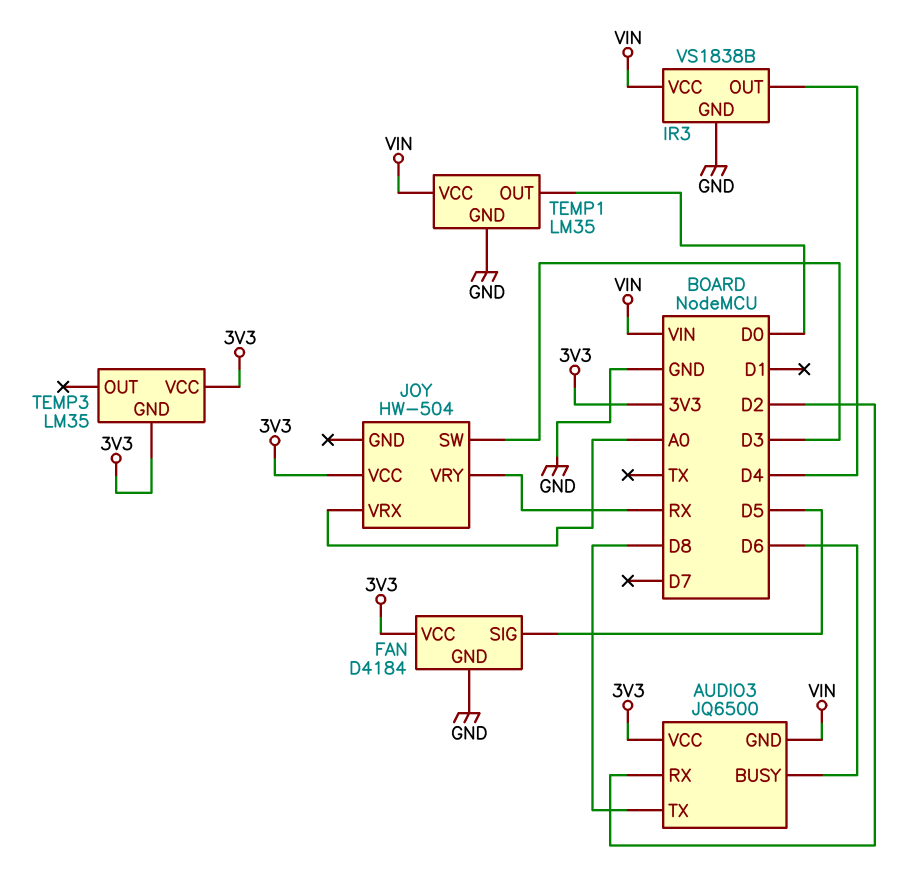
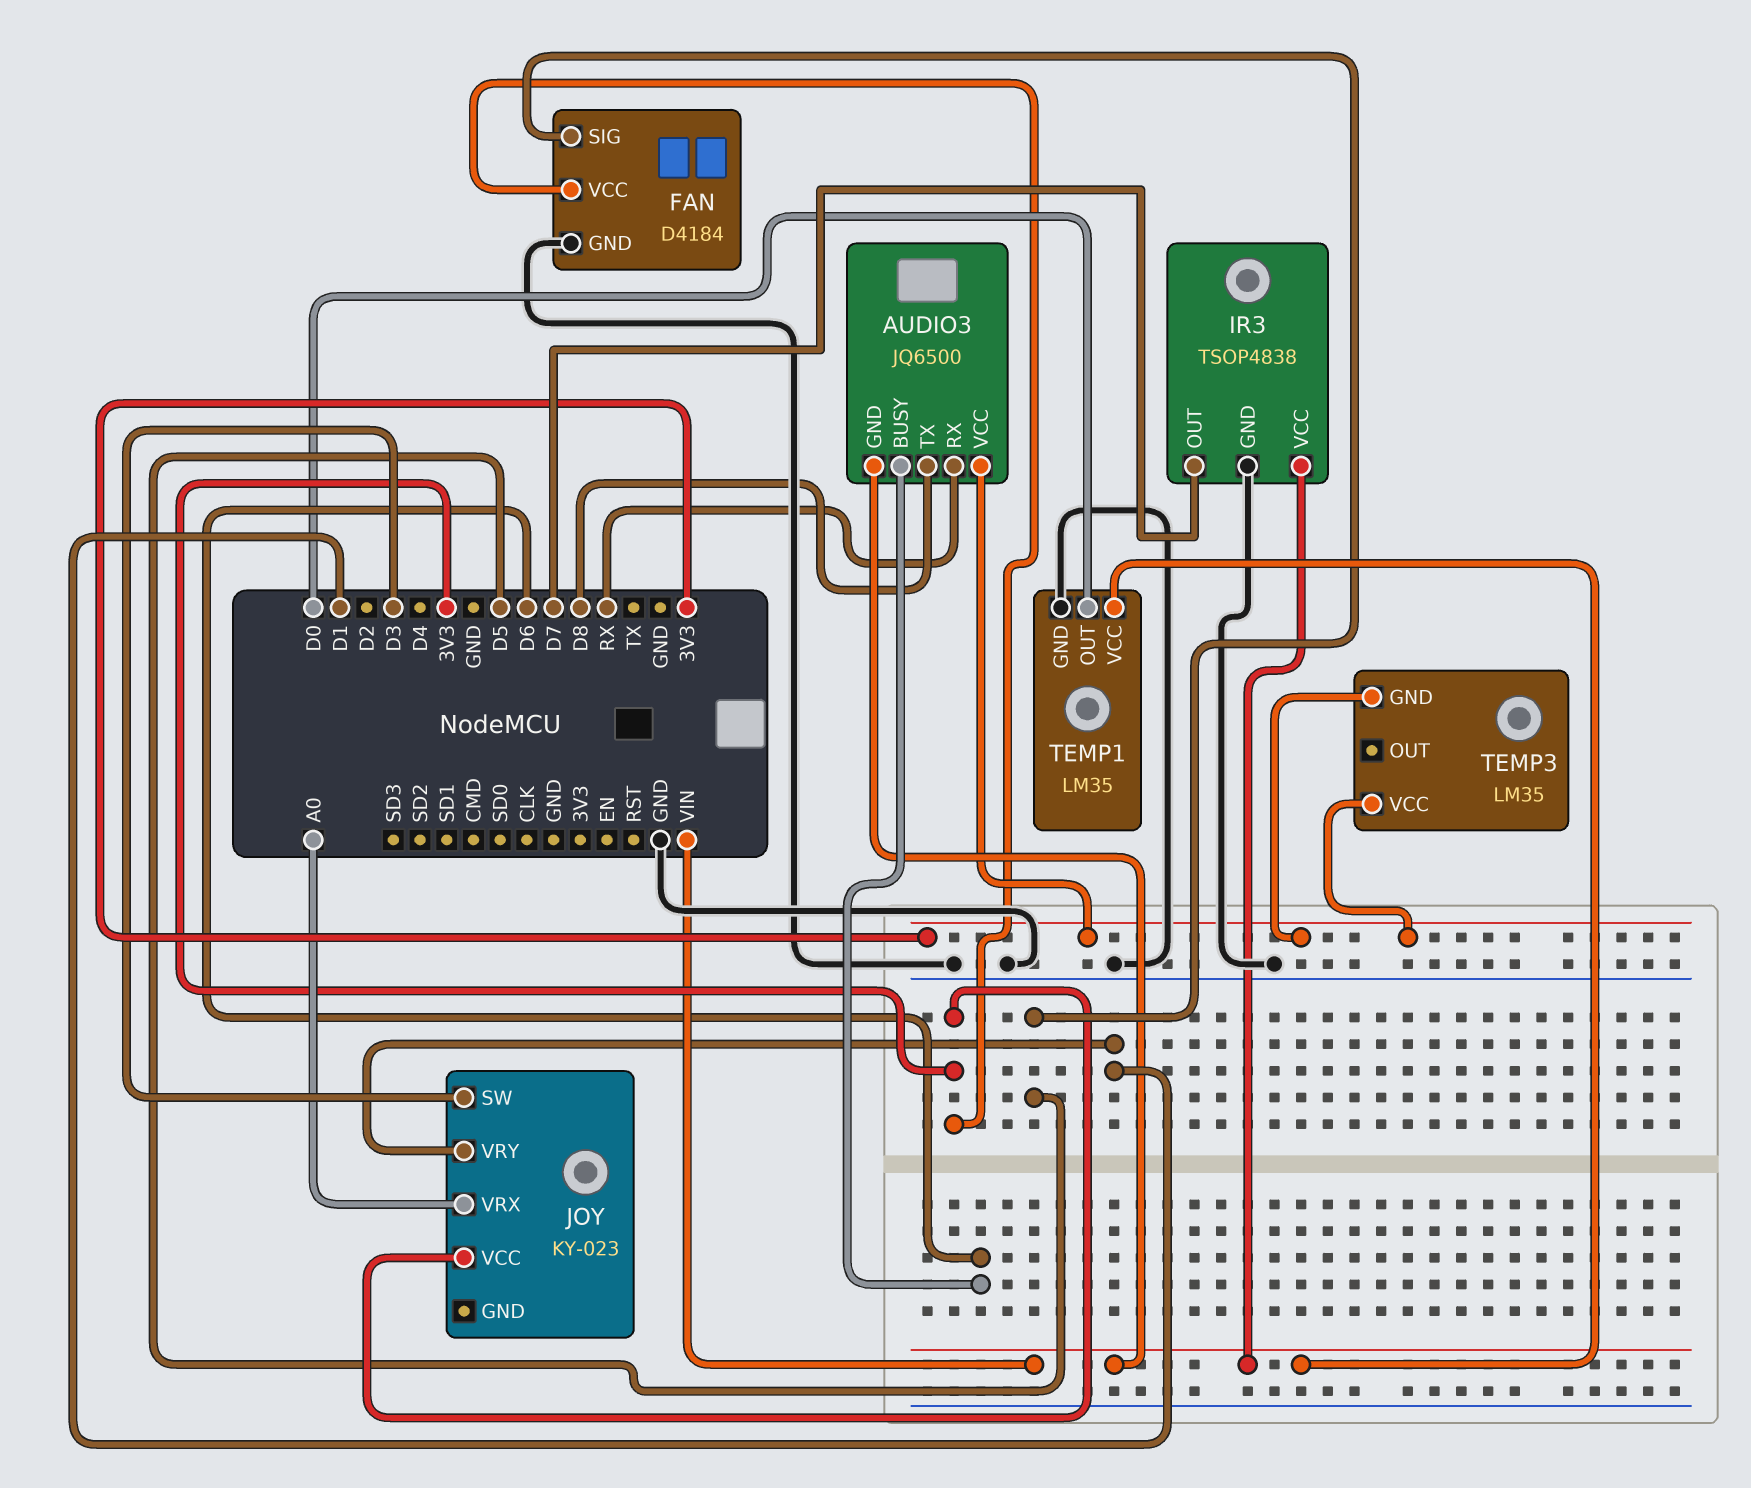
AUDIO3 pin RX: D2 -> RX
IR3: VS1838B -> TSOP4838
IR3 pin OUT: D4 -> D7
JOY: HW-504 -> KY-023
JOY pin VRY: RX -> D1

